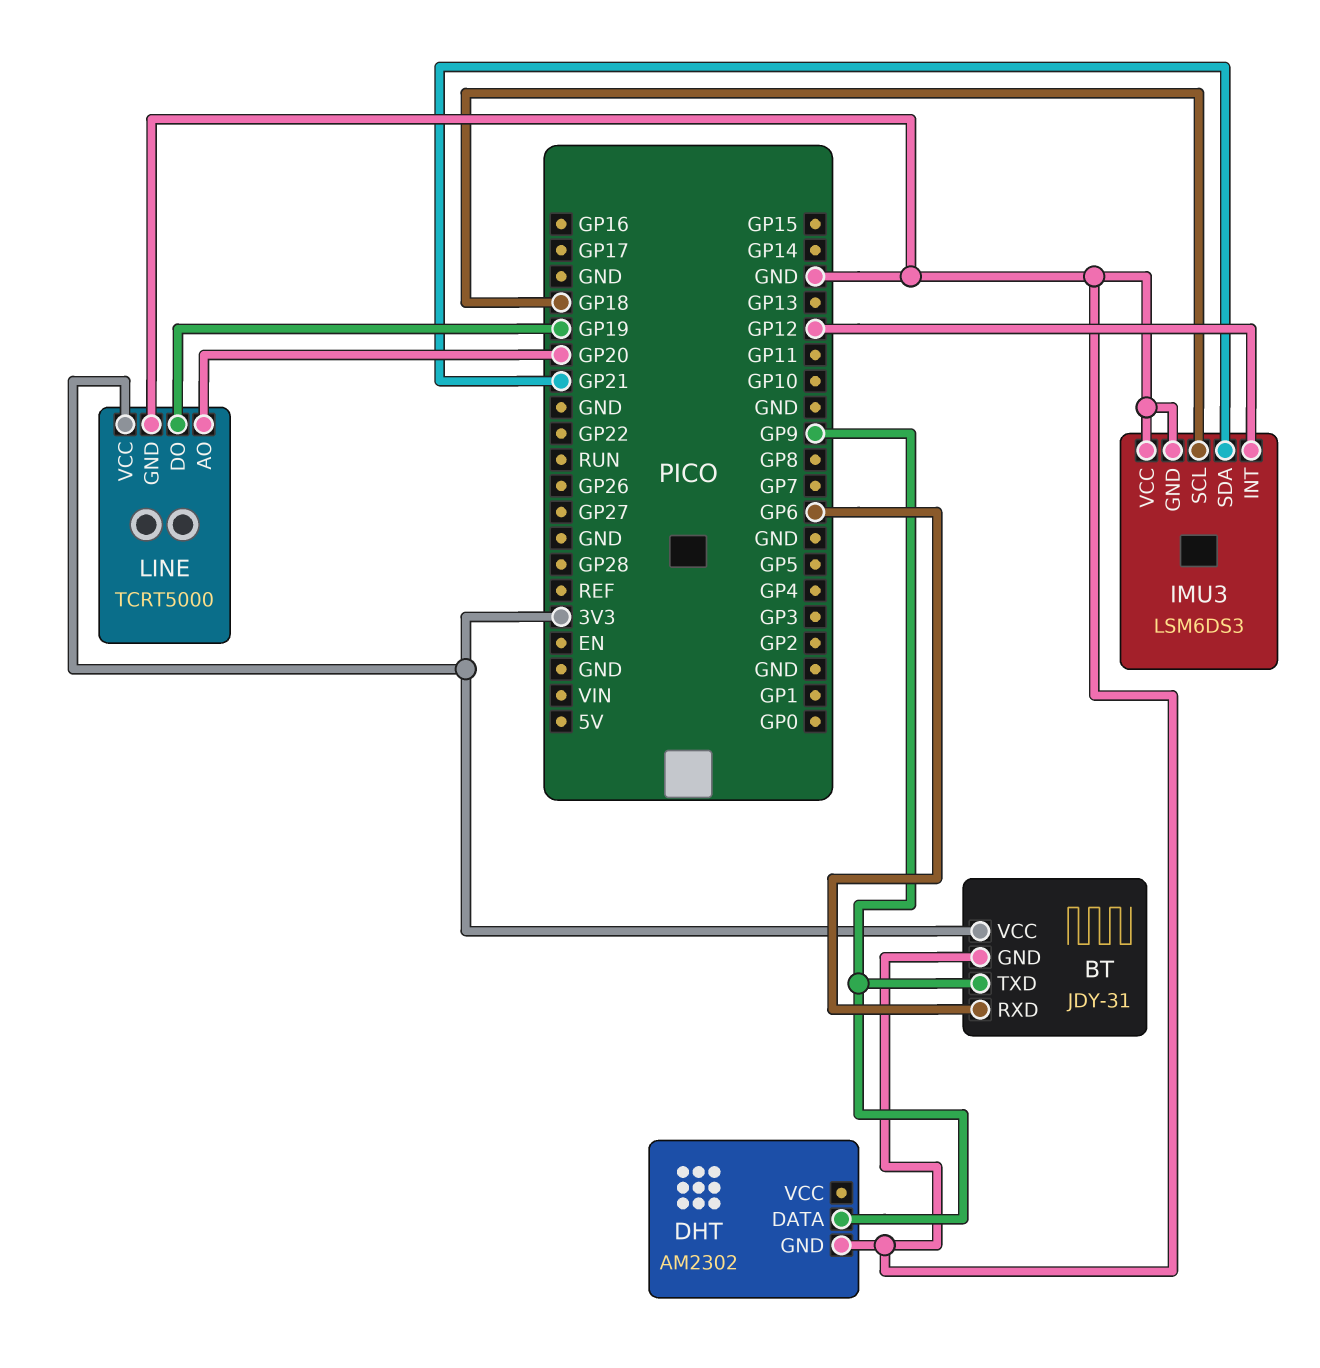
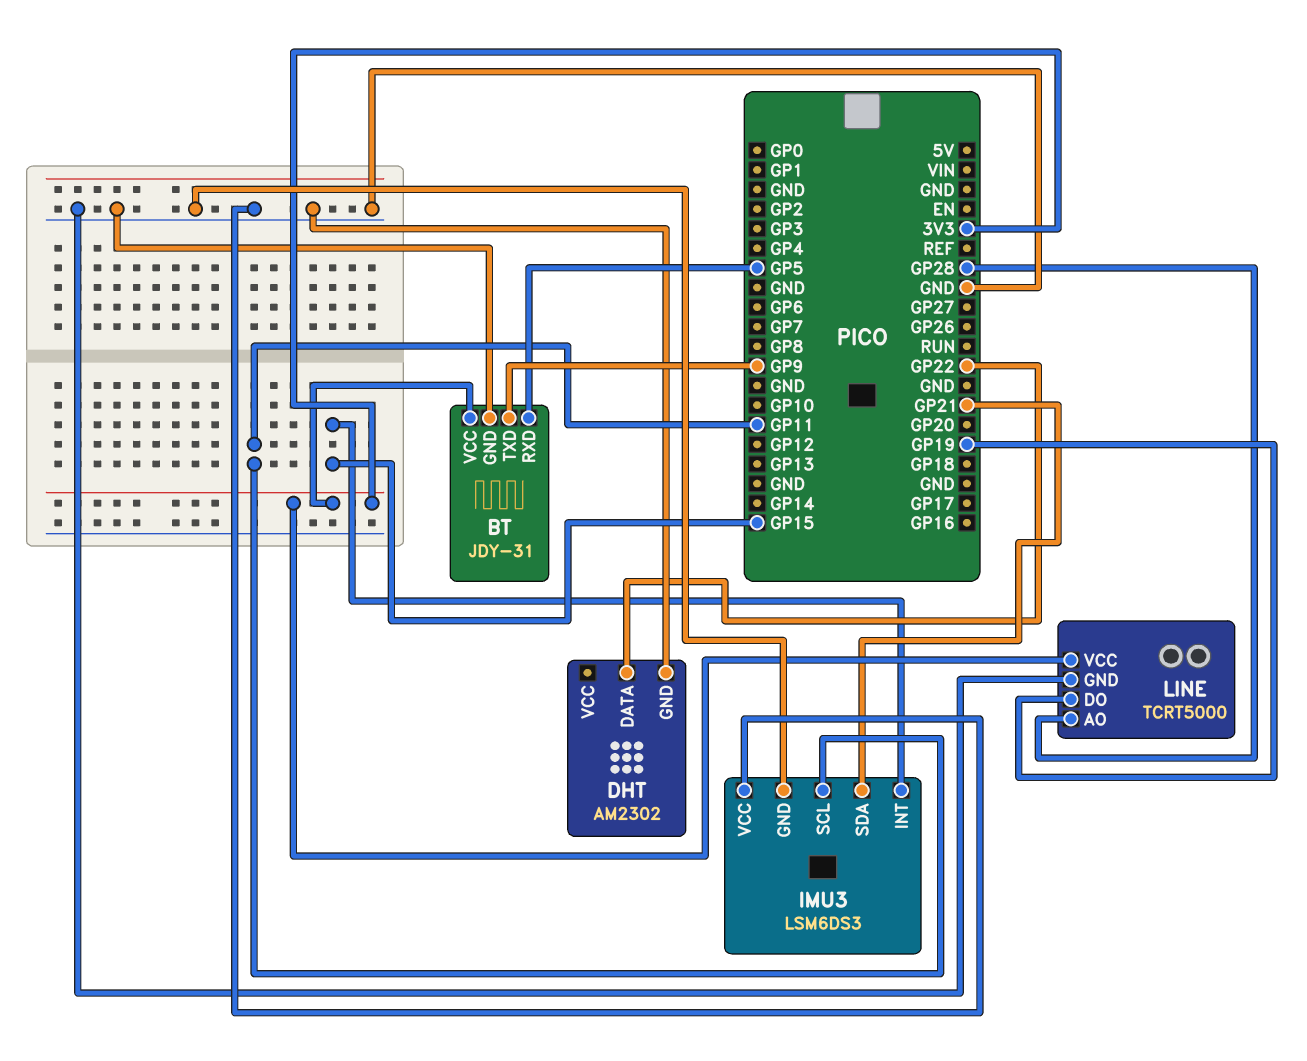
BT pin RXD: GP6 -> GP5
DHT pin DATA: GP9 -> GP22
IMU3 pin INT: GP12 -> GP15
IMU3 pin SCL: GP18 -> GP11
LINE pin AO: GP20 -> GP28

